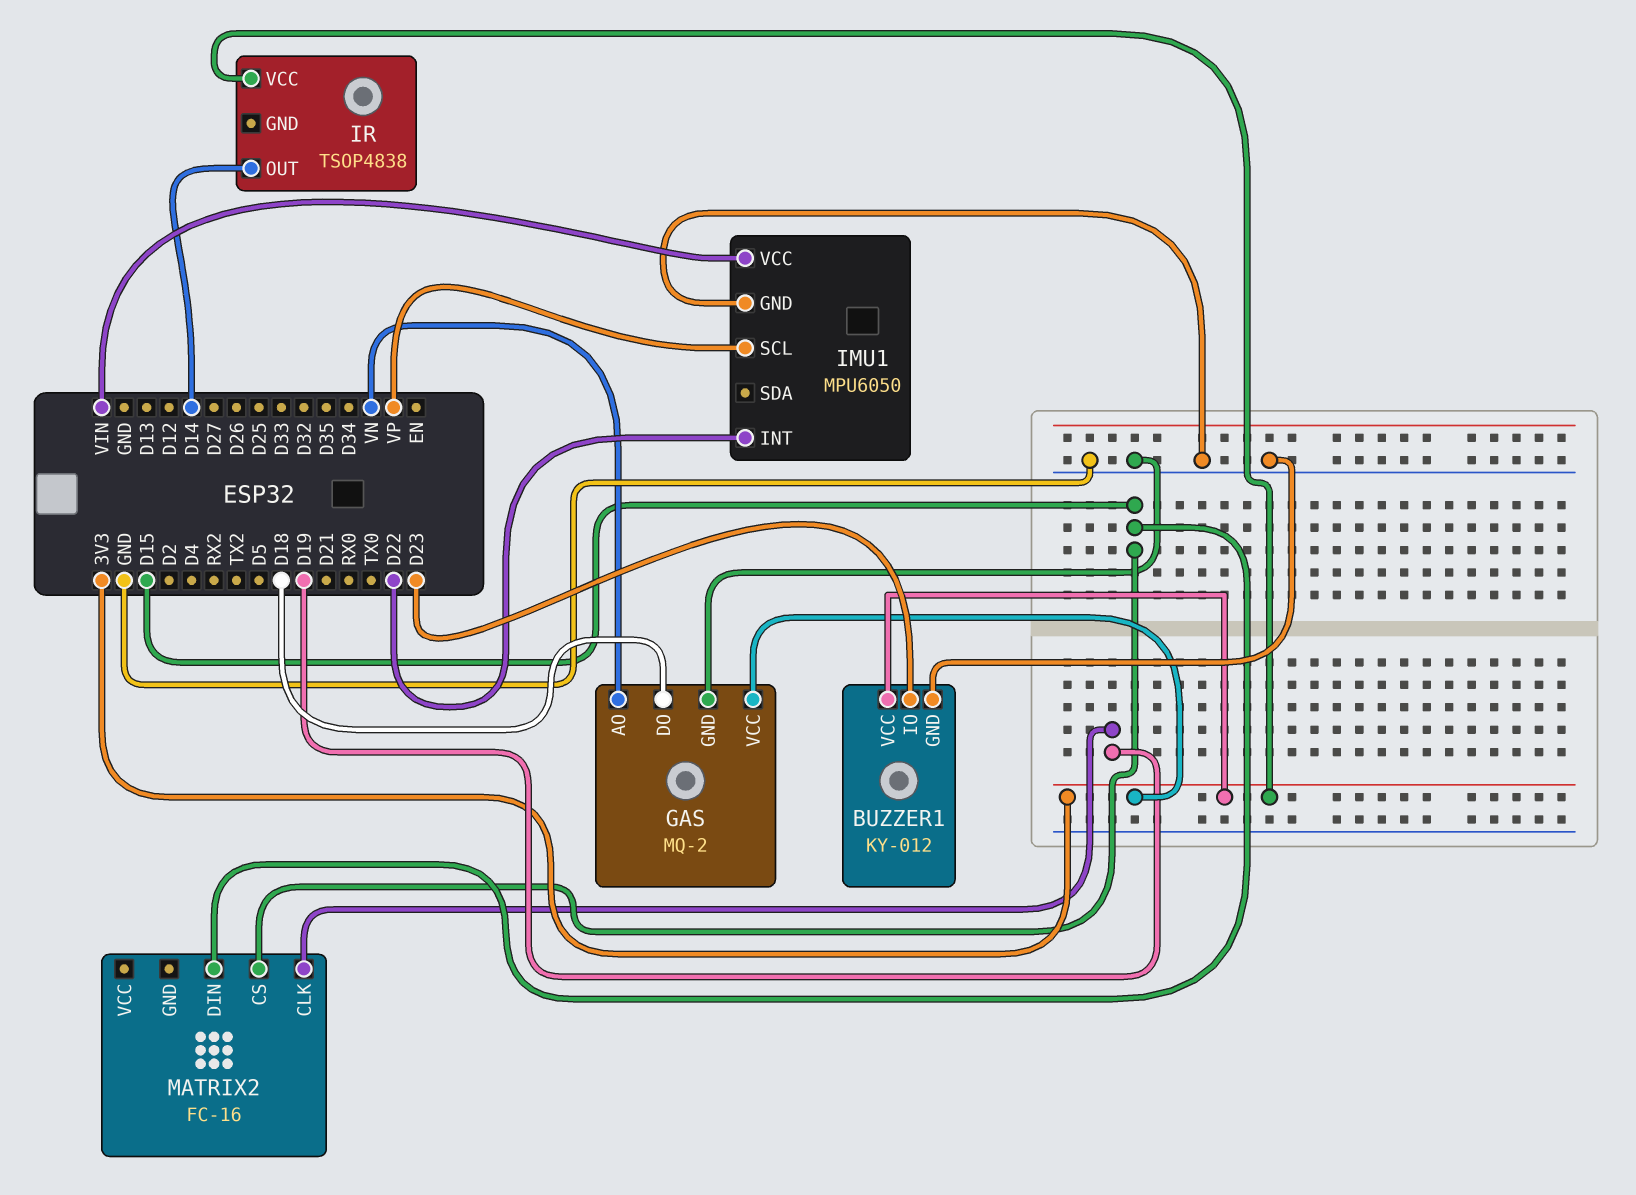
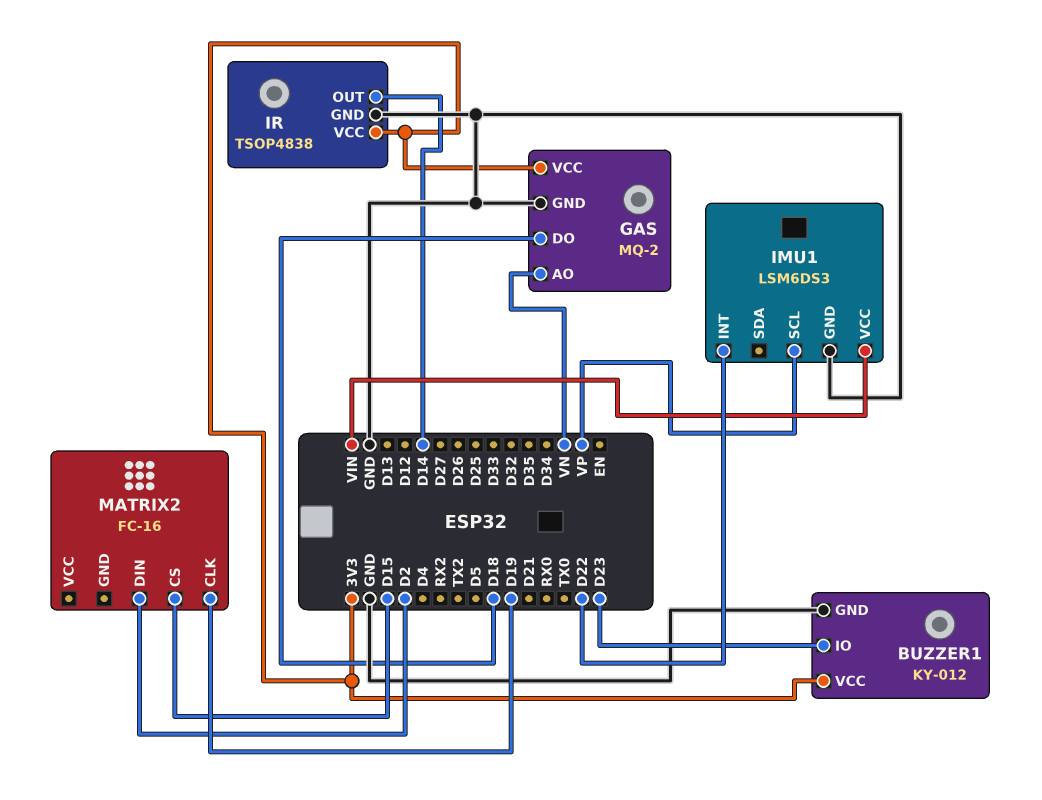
IMU1: MPU6050 -> LSM6DS3
IR pin GND: none -> GND
MATRIX2 pin DIN: D15 -> D2

